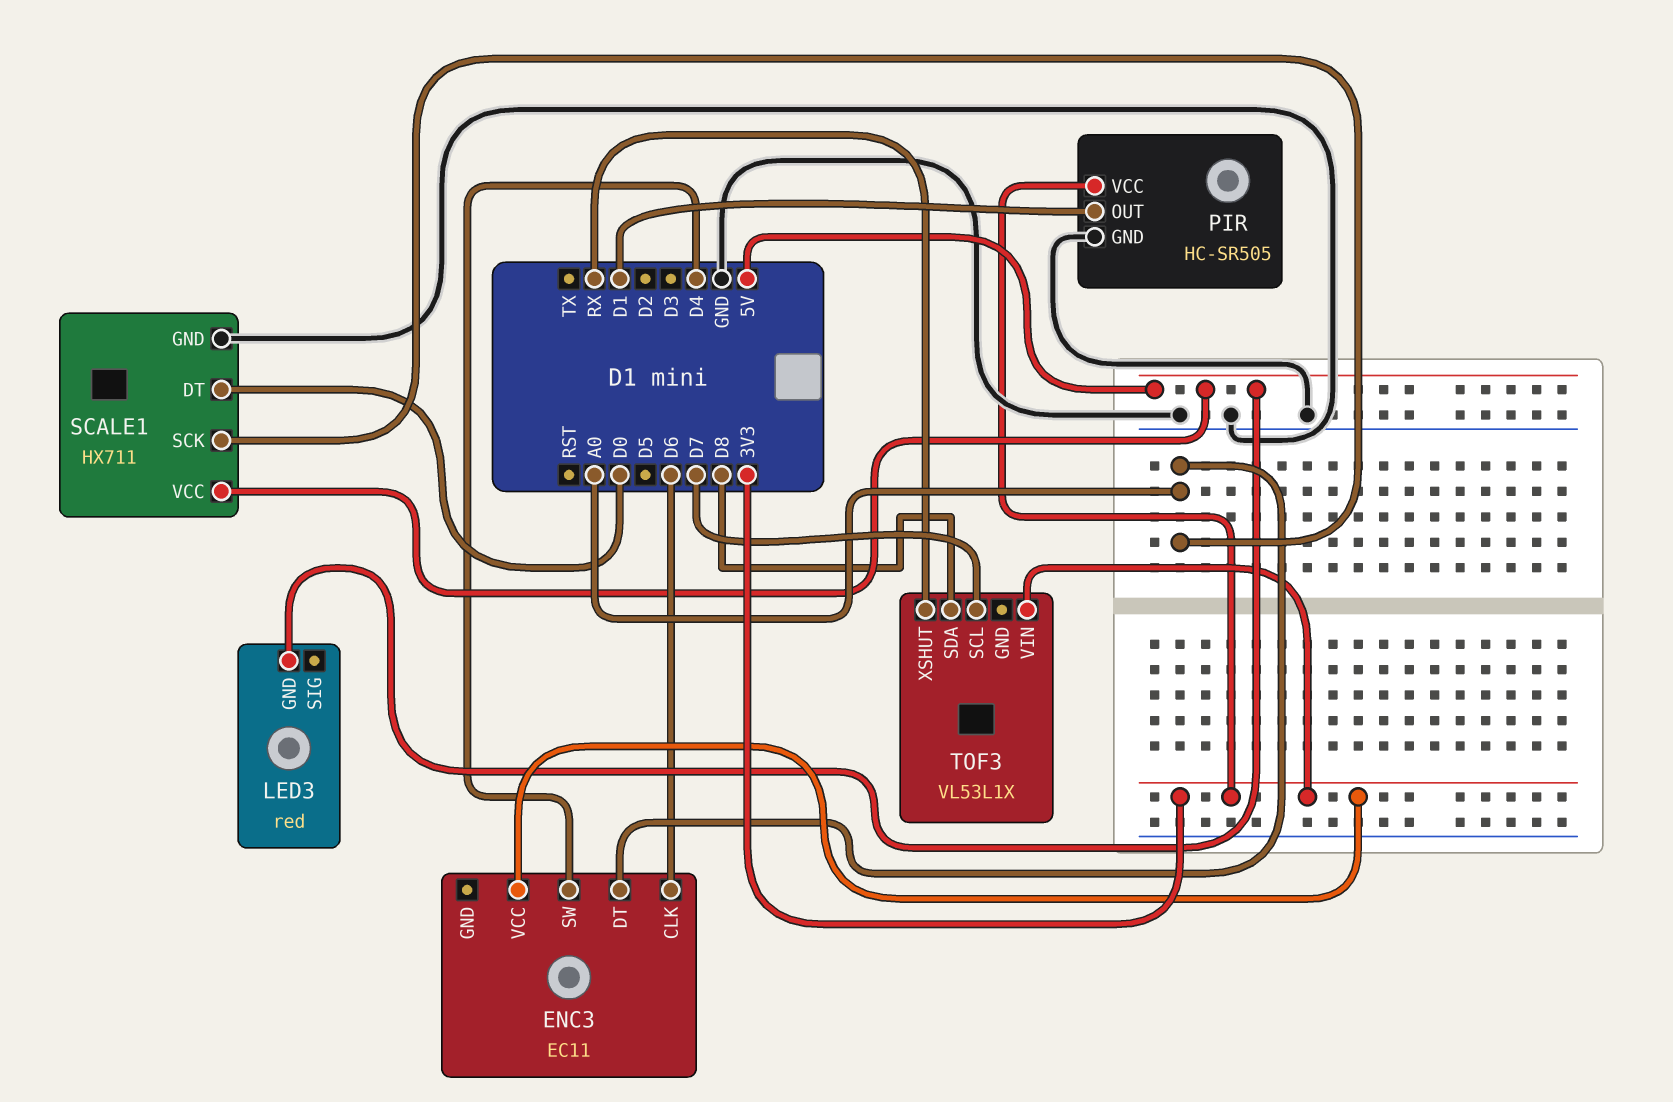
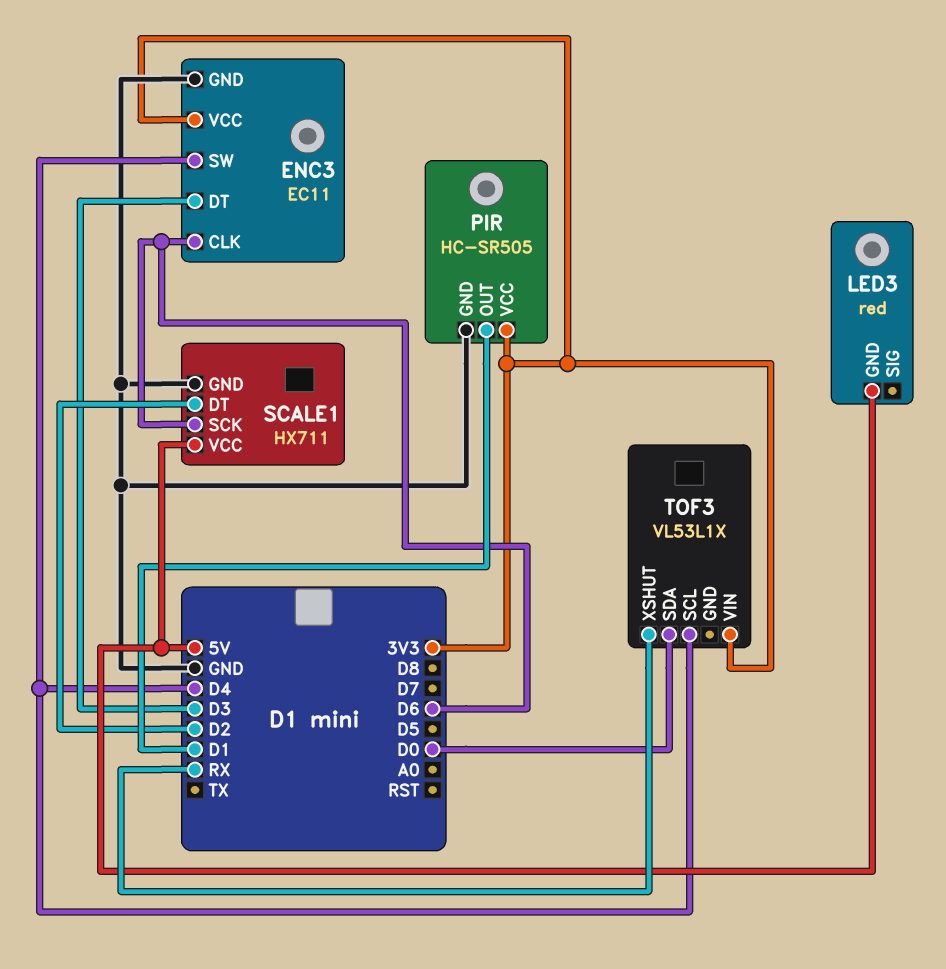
ENC3 pin DT: A0 -> D3
ENC3 pin GND: none -> GND
SCALE1 pin DT: D0 -> D2
SCALE1 pin SCK: A0 -> D6
TOF3 pin SCL: D7 -> D4
TOF3 pin SDA: D8 -> D0

